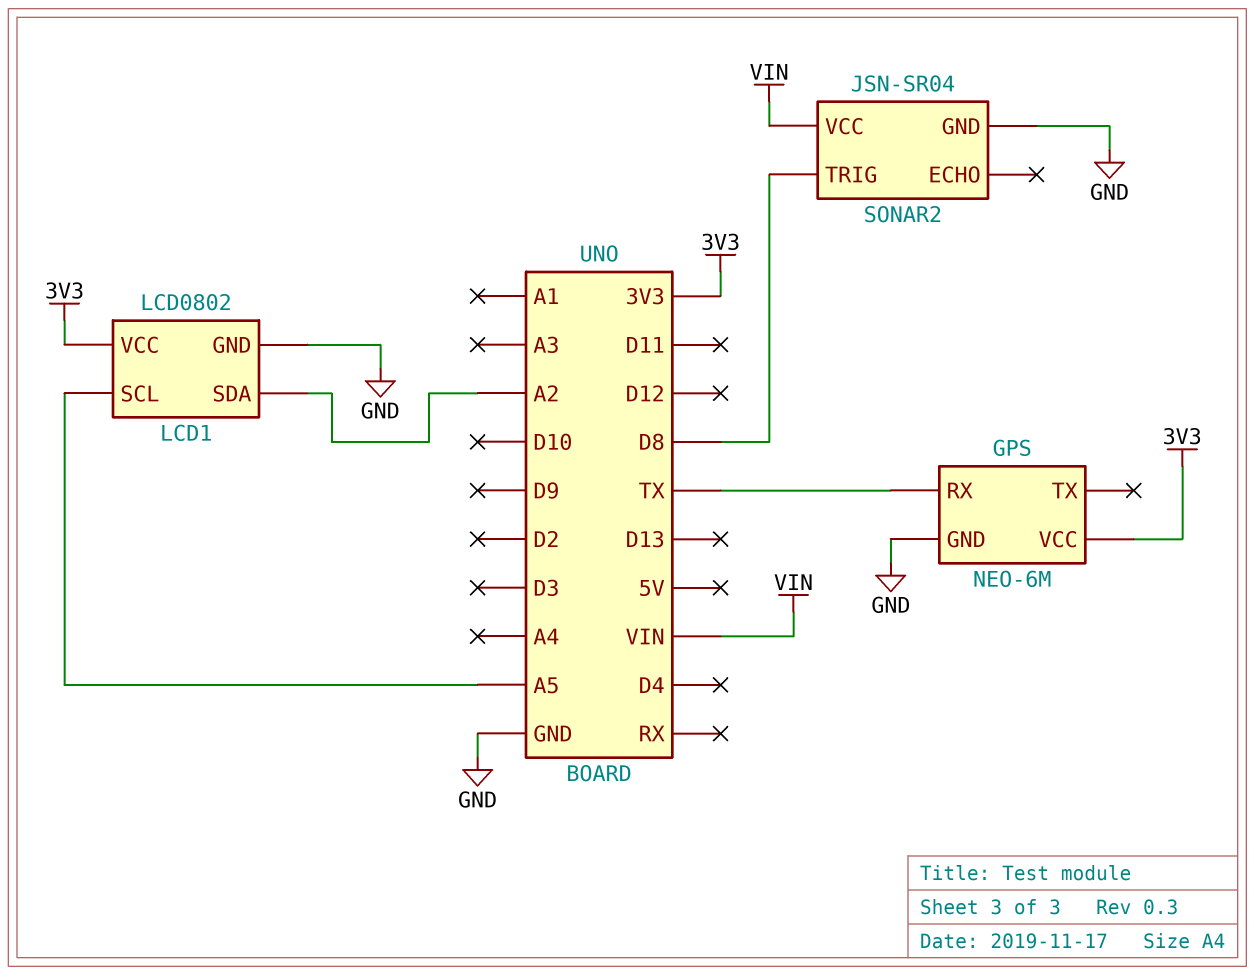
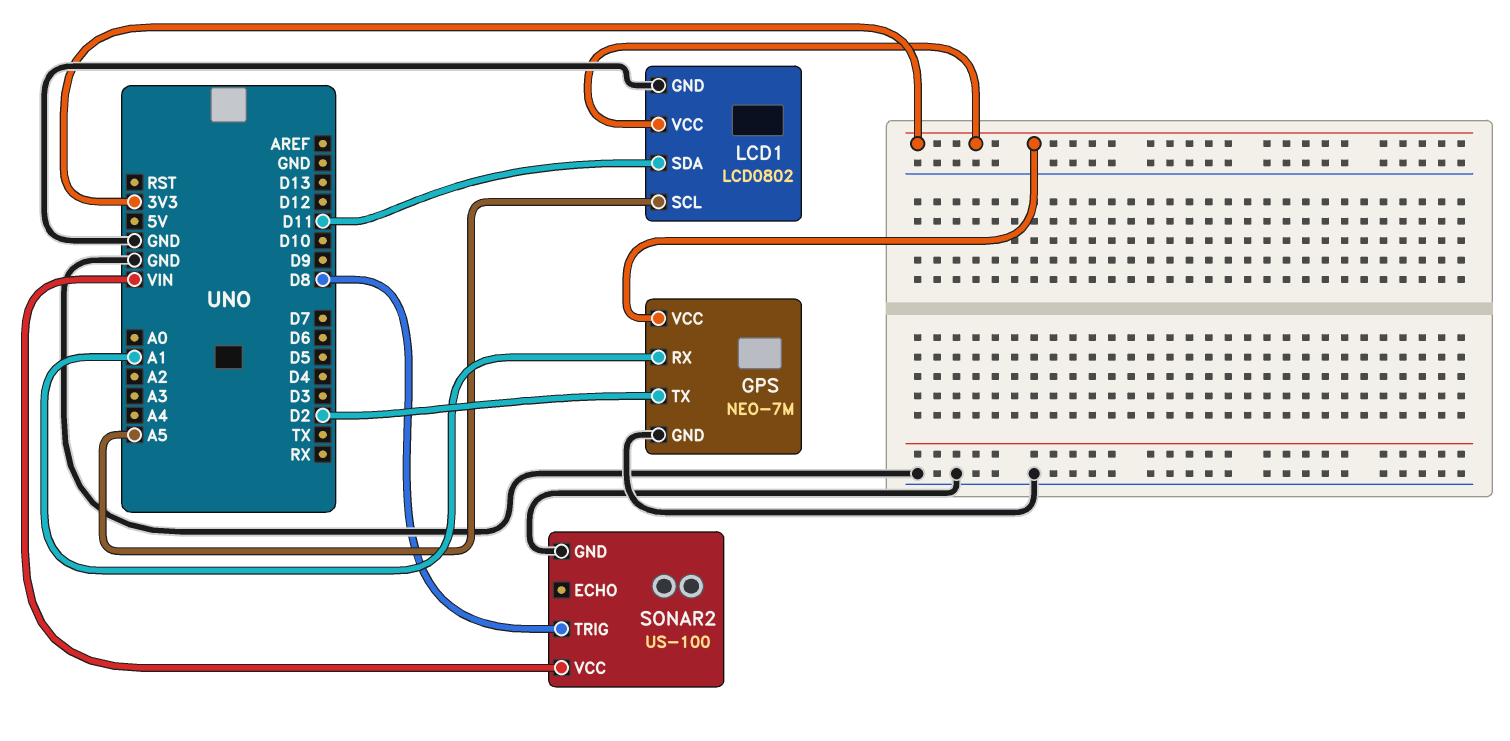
GPS: NEO-6M -> NEO-7M
GPS pin RX: TX -> A1
GPS pin TX: none -> D2
LCD1 pin SDA: A2 -> D11
SONAR2: JSN-SR04 -> US-100

